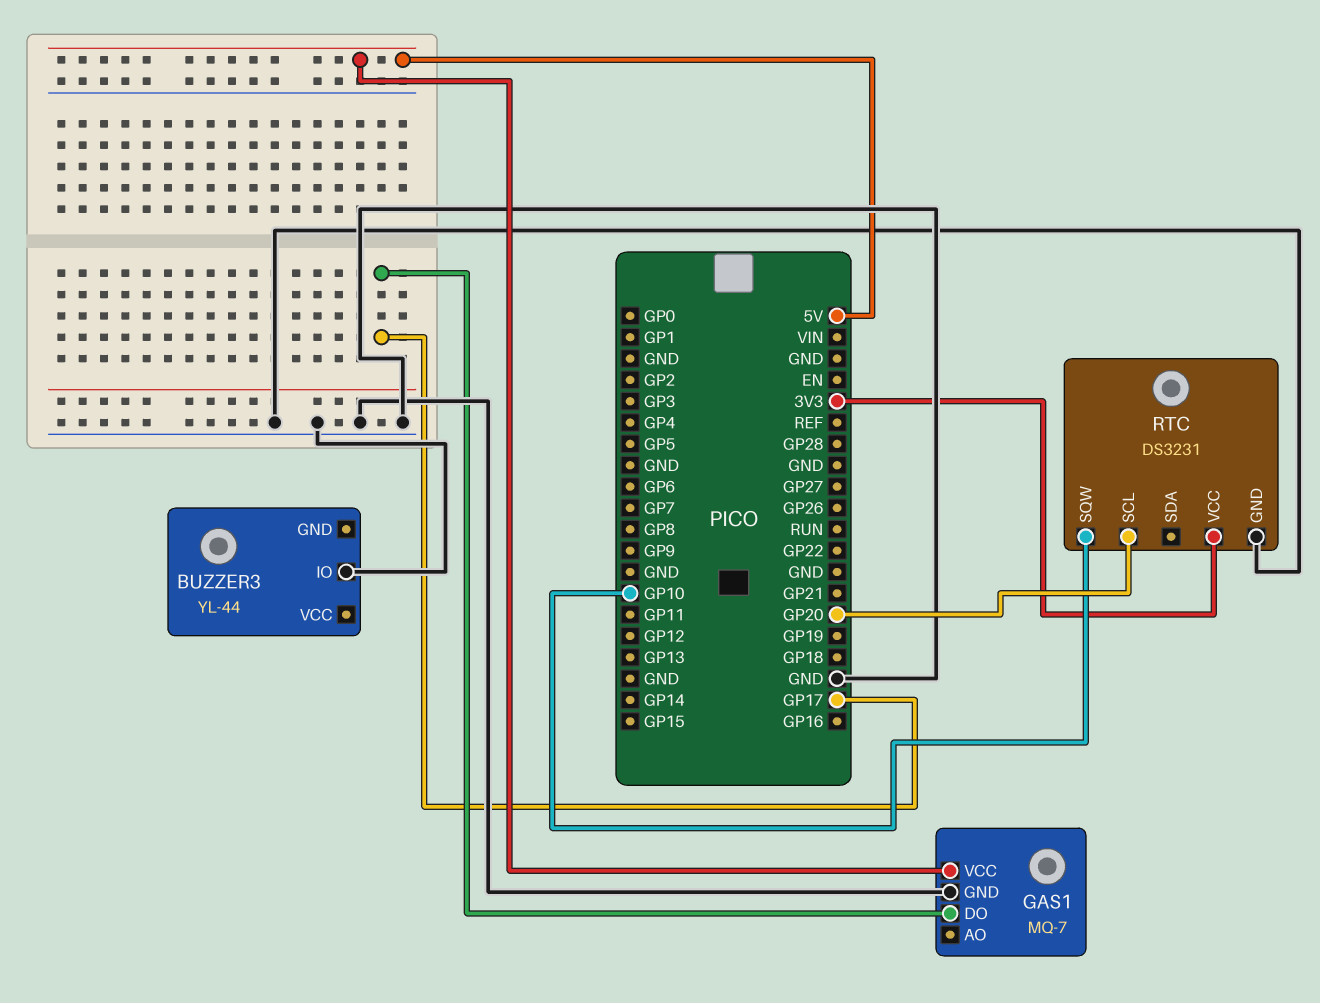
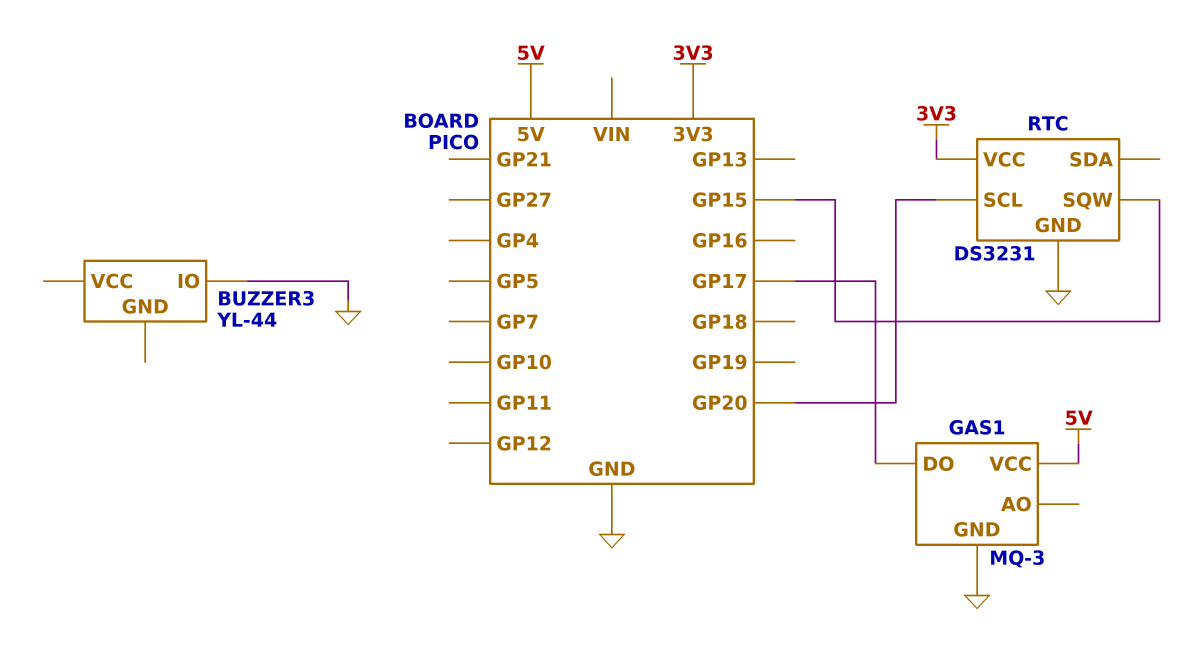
GAS1: MQ-7 -> MQ-3
RTC pin SQW: GP10 -> GP15

